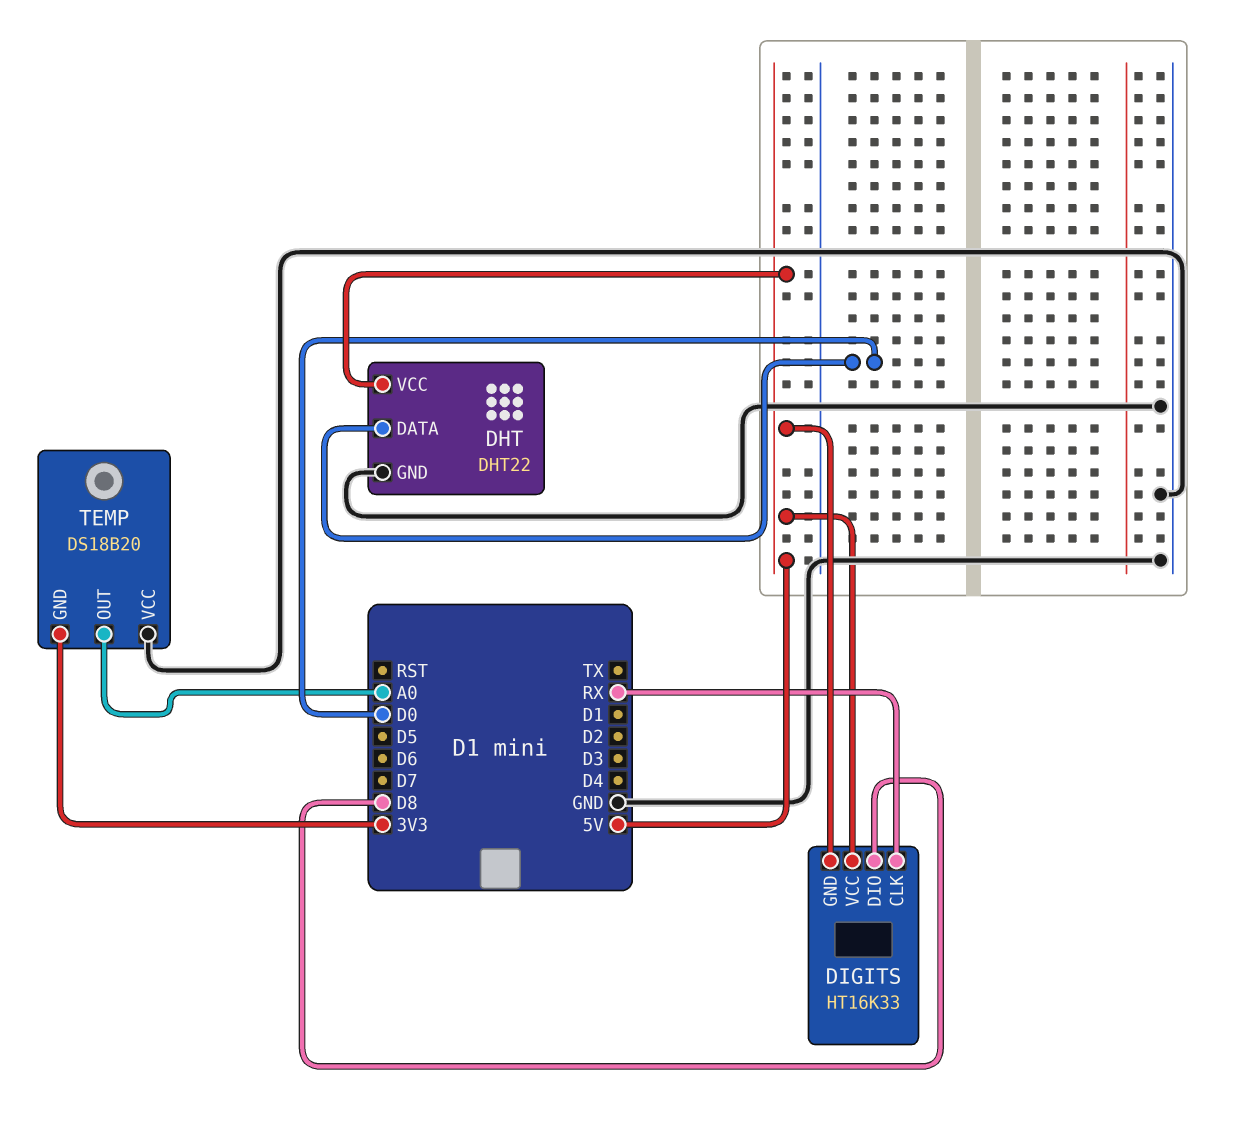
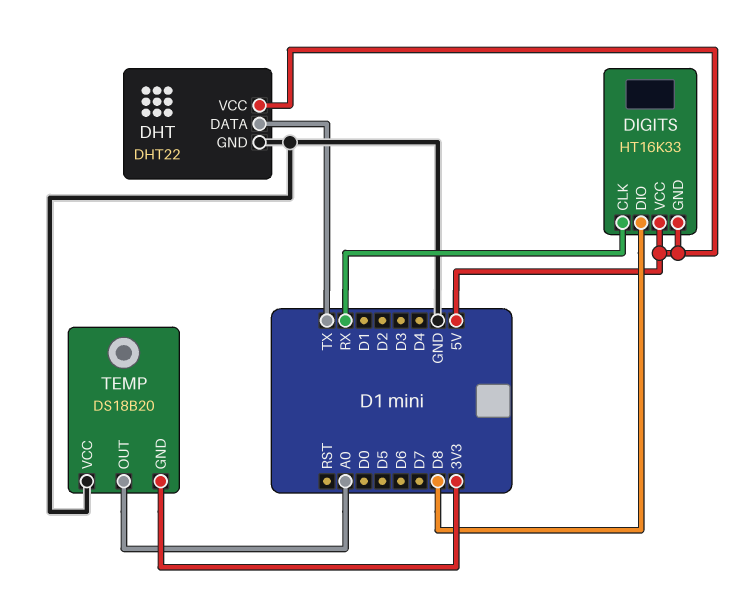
DHT pin DATA: D0 -> TX

